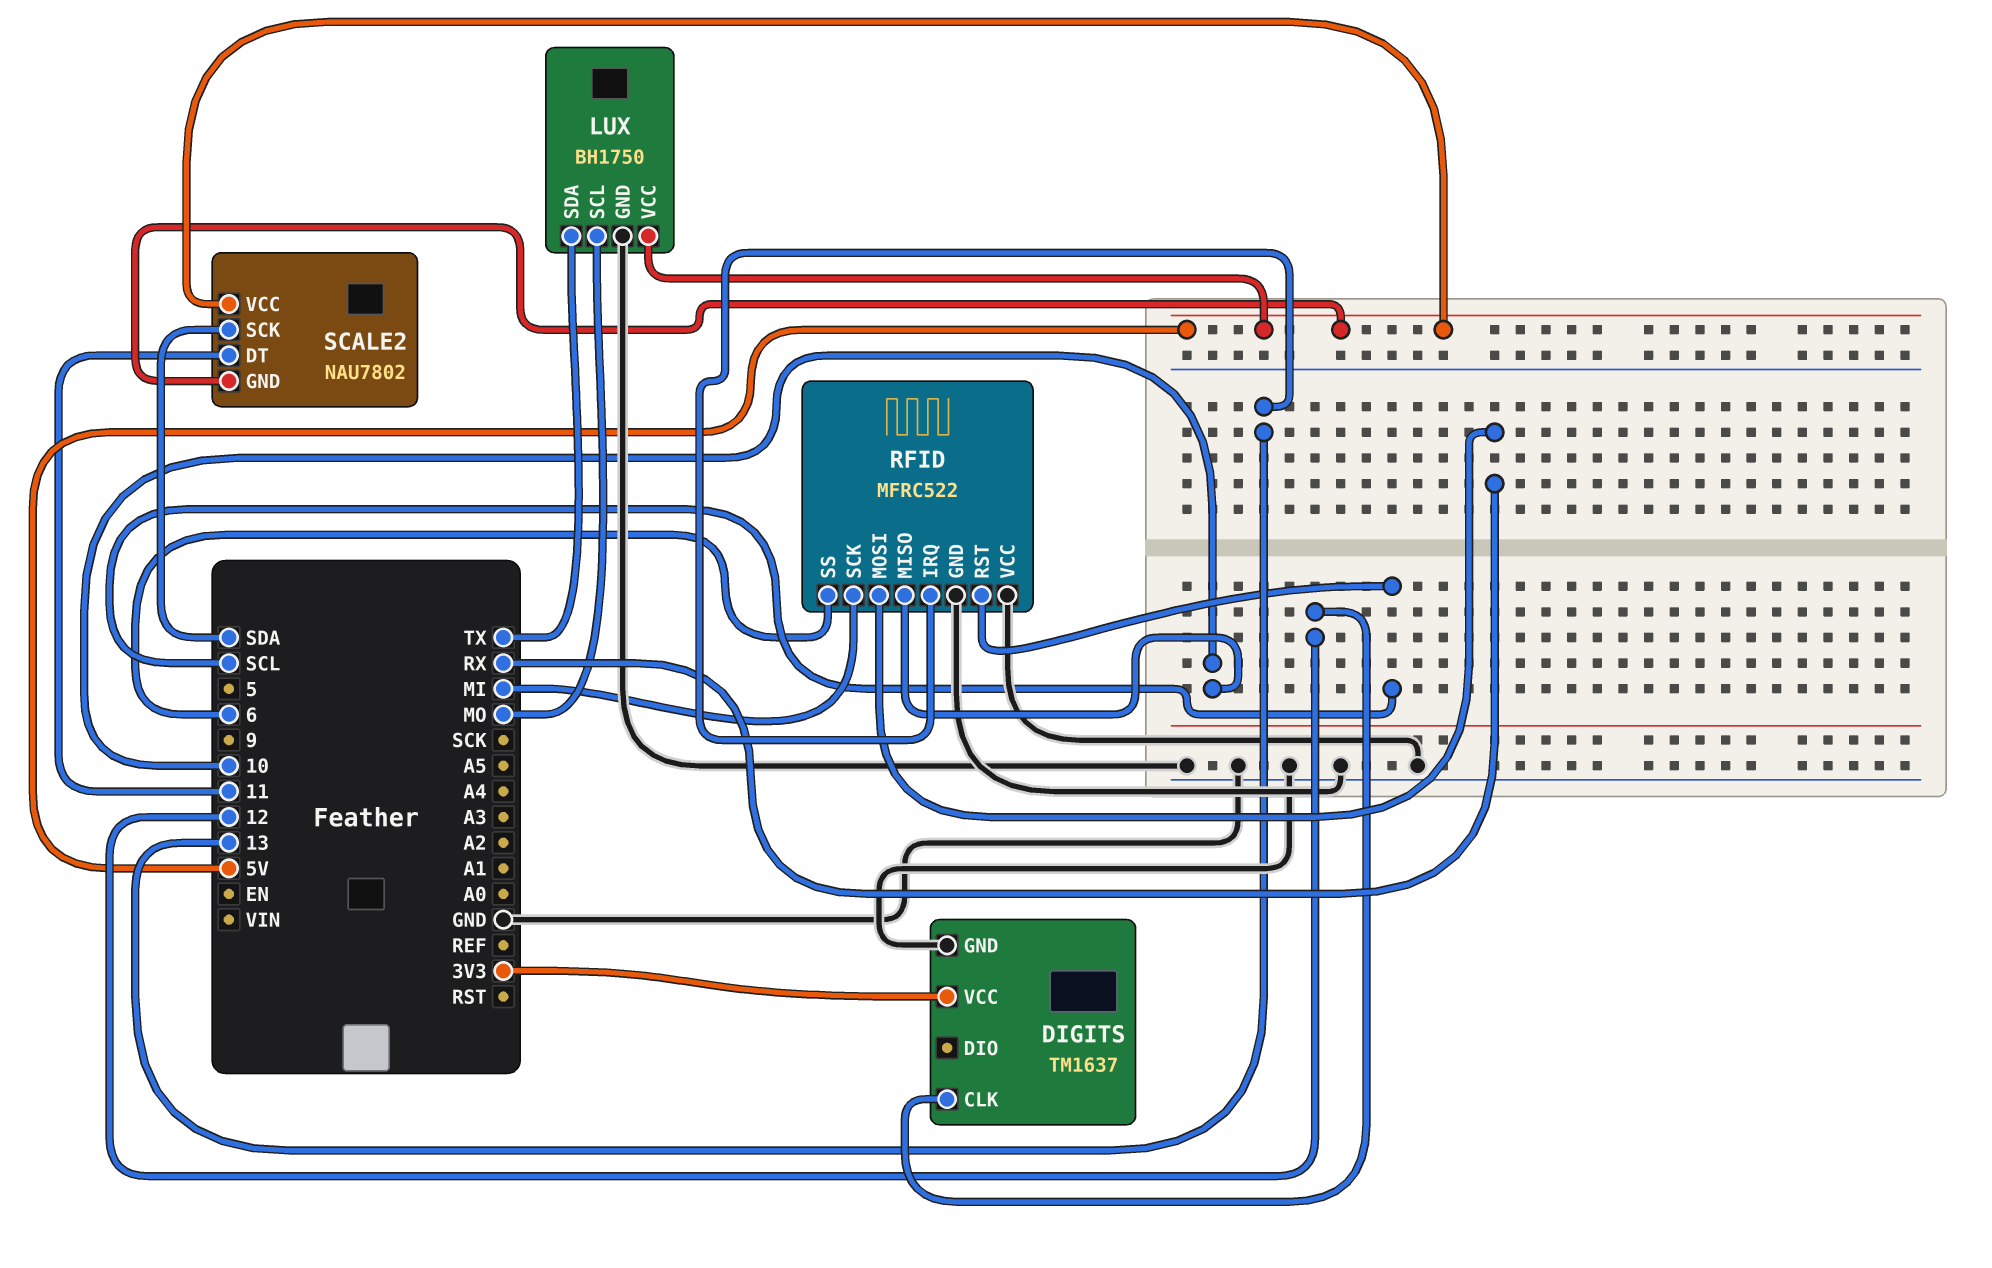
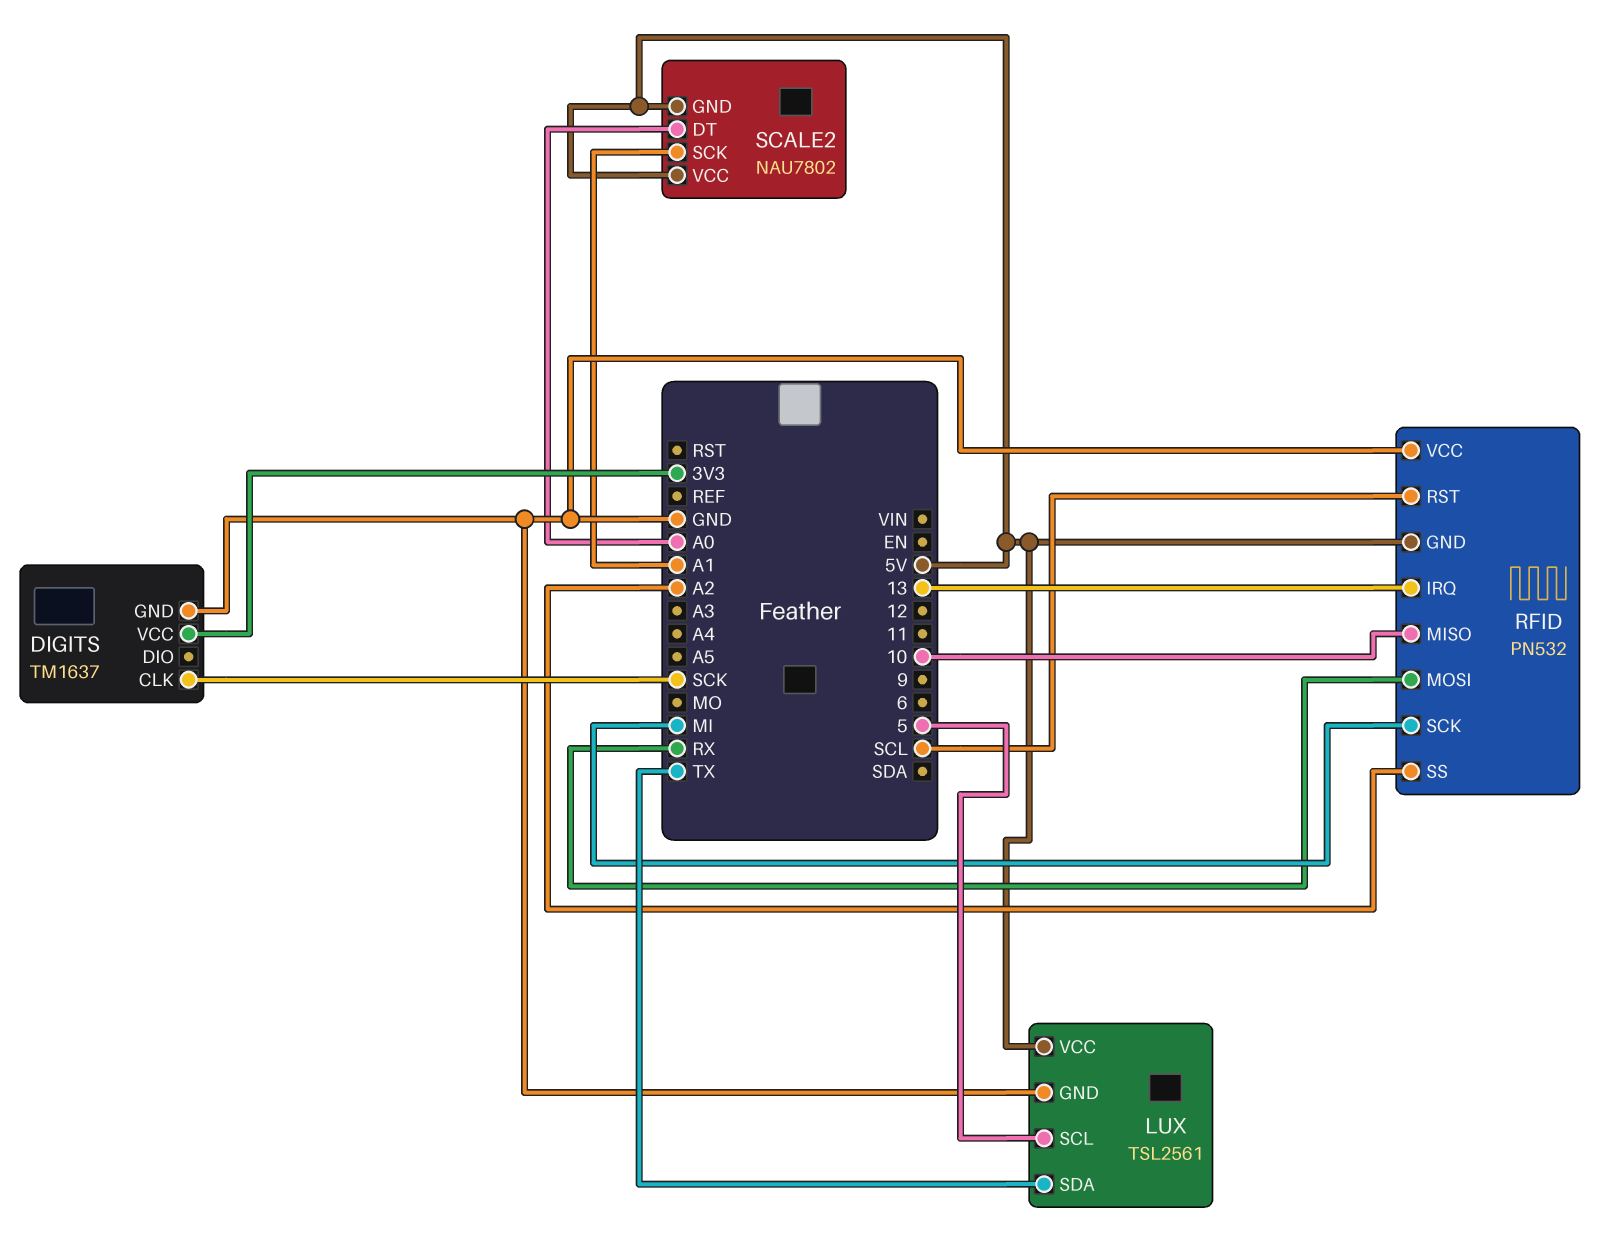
DIGITS pin CLK: 12 -> SCK
LUX: BH1750 -> TSL2561
LUX pin SCL: MO -> 5
RFID: MFRC522 -> PN532
RFID pin GND: GND -> 5V
RFID pin SS: 6 -> A2
SCALE2 pin DT: 11 -> A0
SCALE2 pin SCK: SDA -> A1

